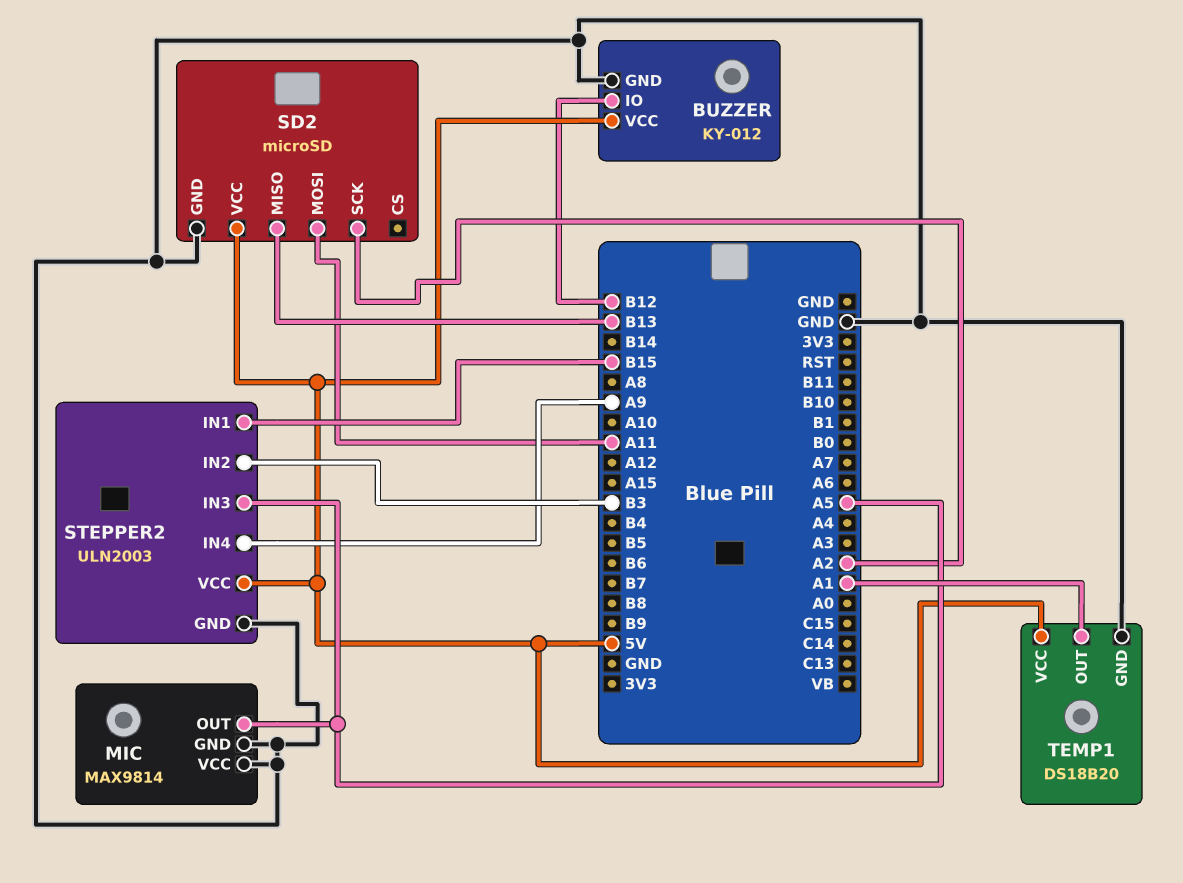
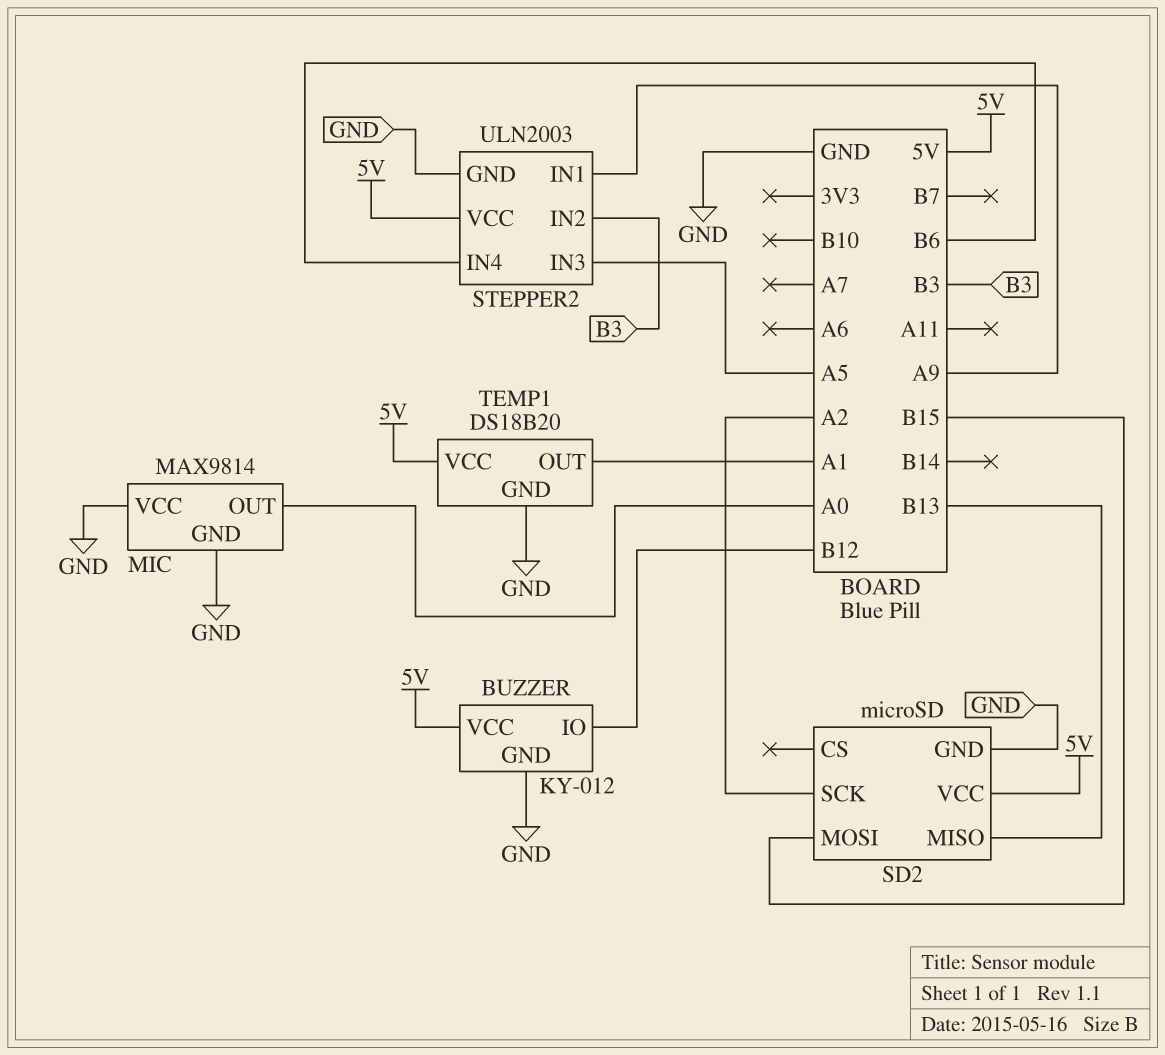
MIC pin OUT: A5 -> A0
SD2 pin MOSI: A11 -> B15
STEPPER2 pin IN1: B15 -> A9
STEPPER2 pin IN4: A9 -> B6

